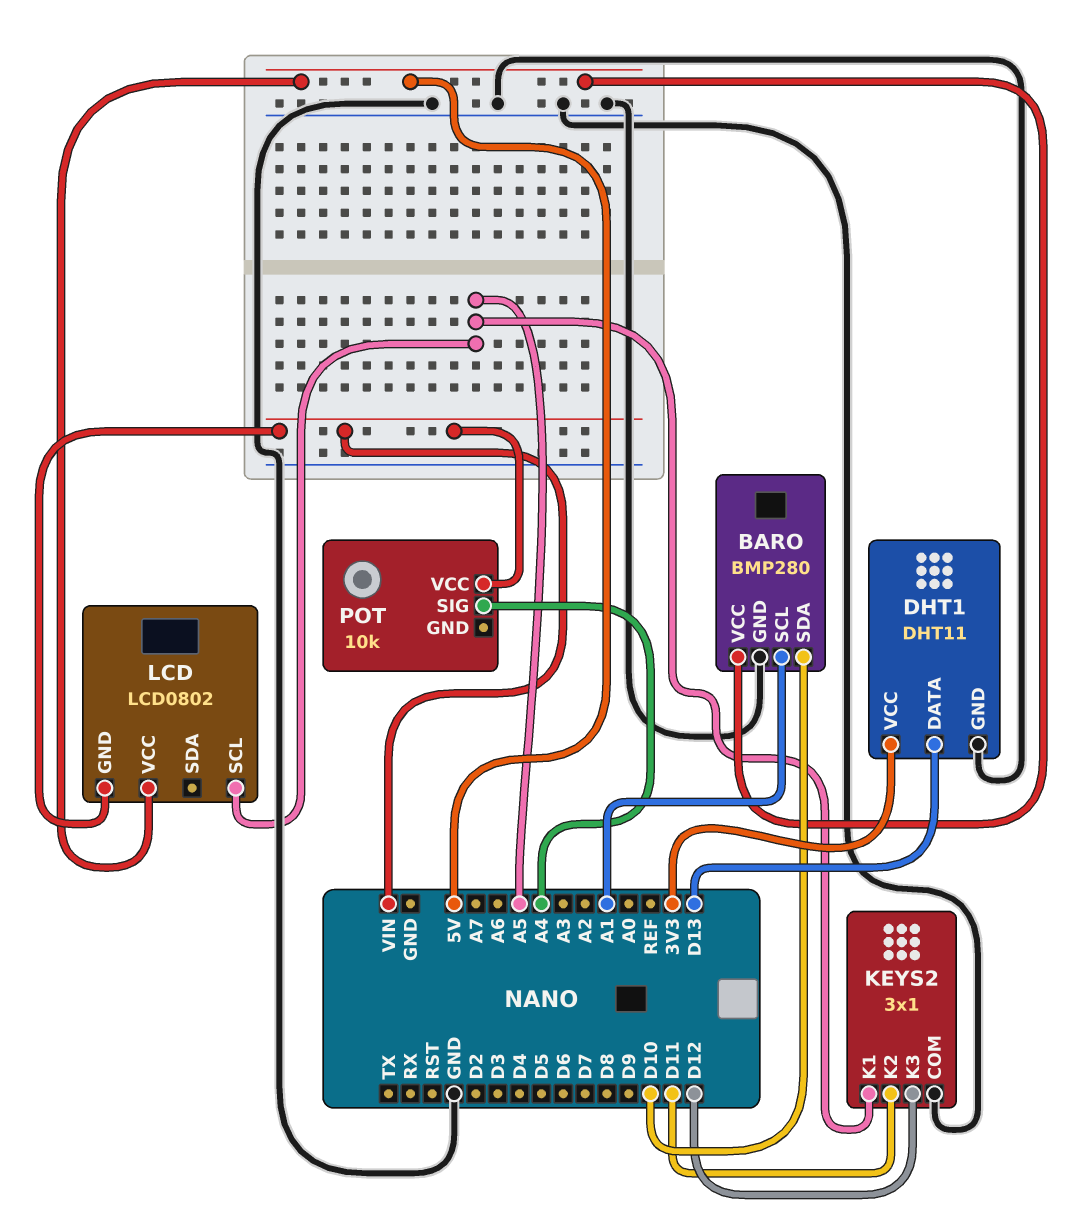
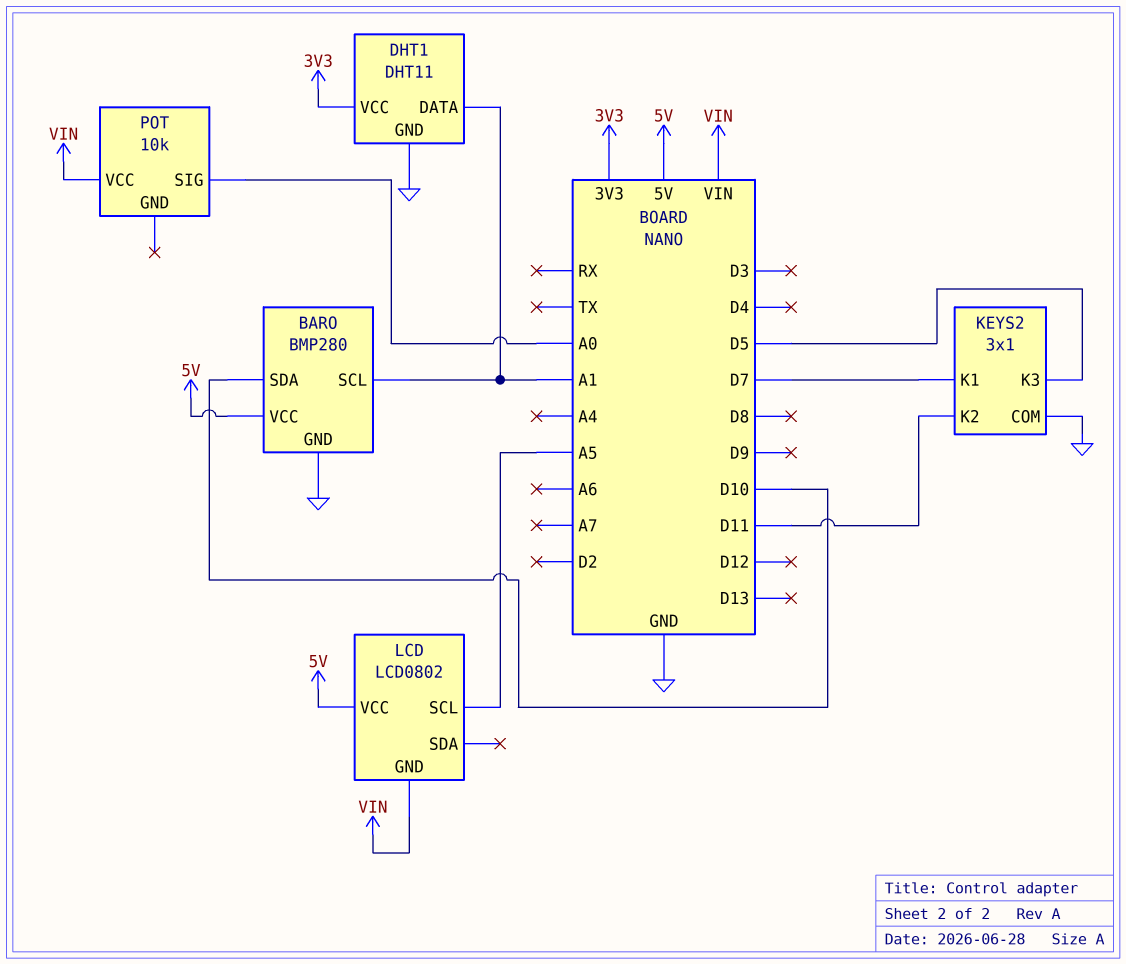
DHT1 pin DATA: D13 -> A1
KEYS2 pin K1: A5 -> D7
KEYS2 pin K3: D12 -> D5
POT pin SIG: A4 -> A0

